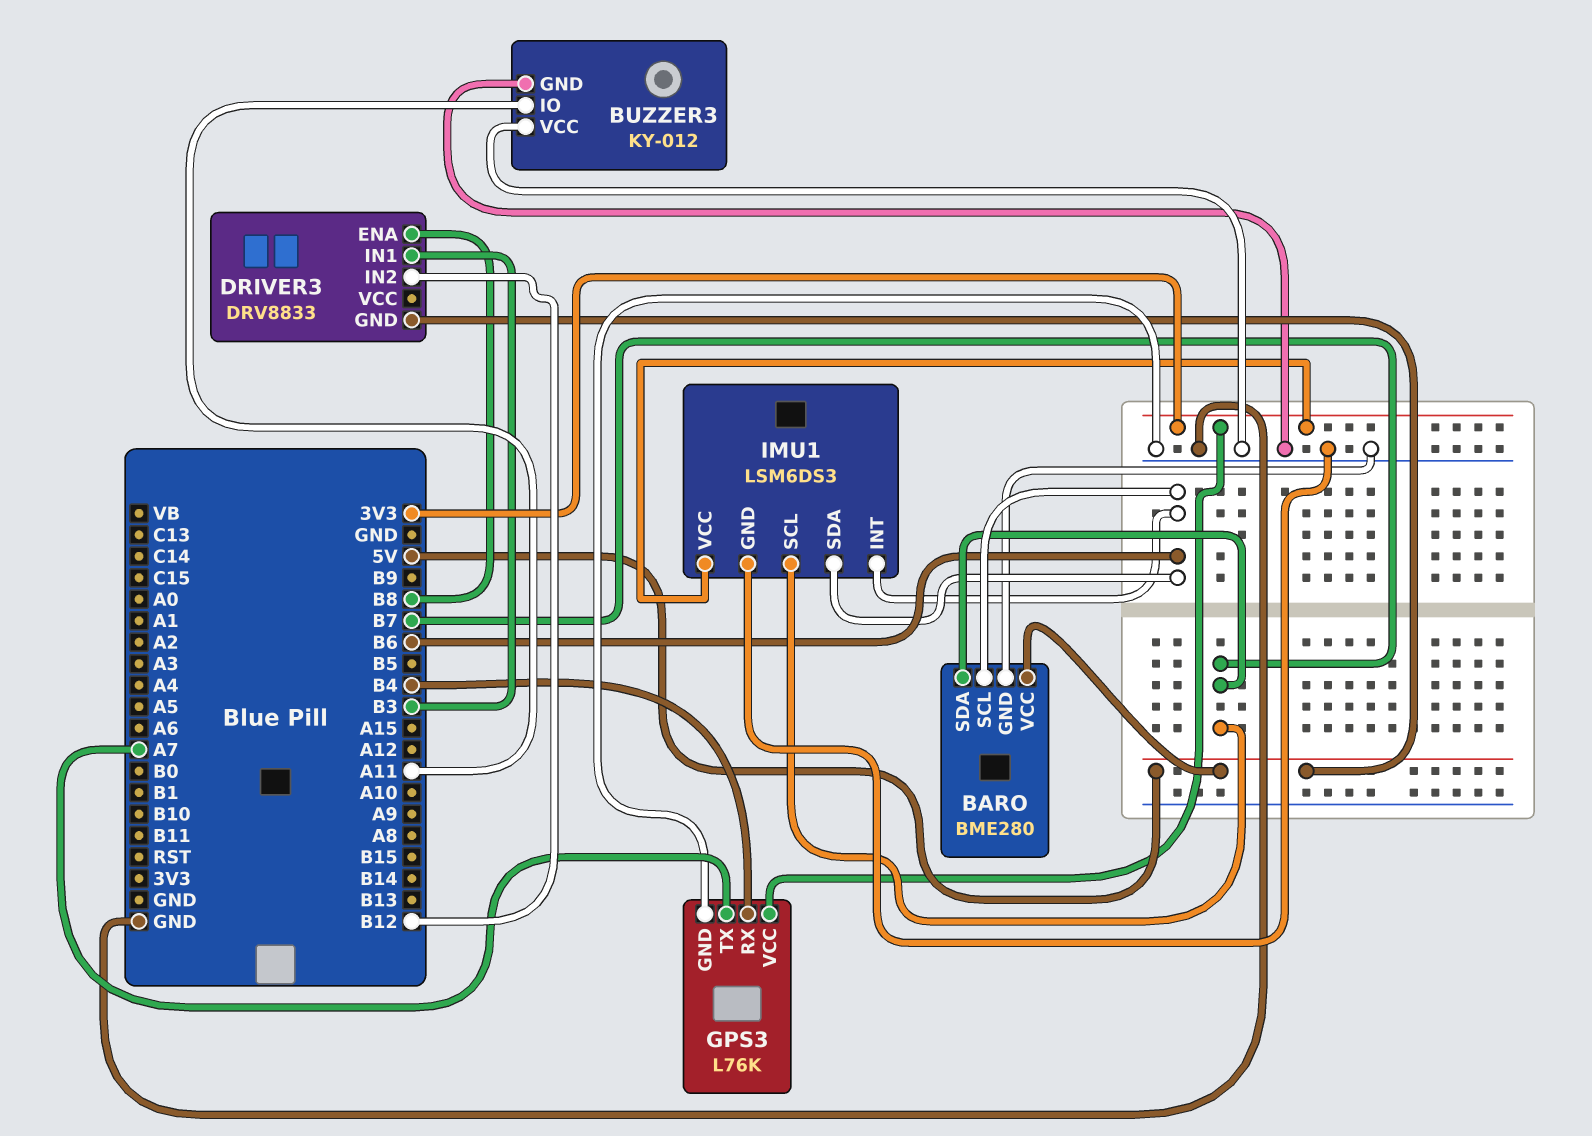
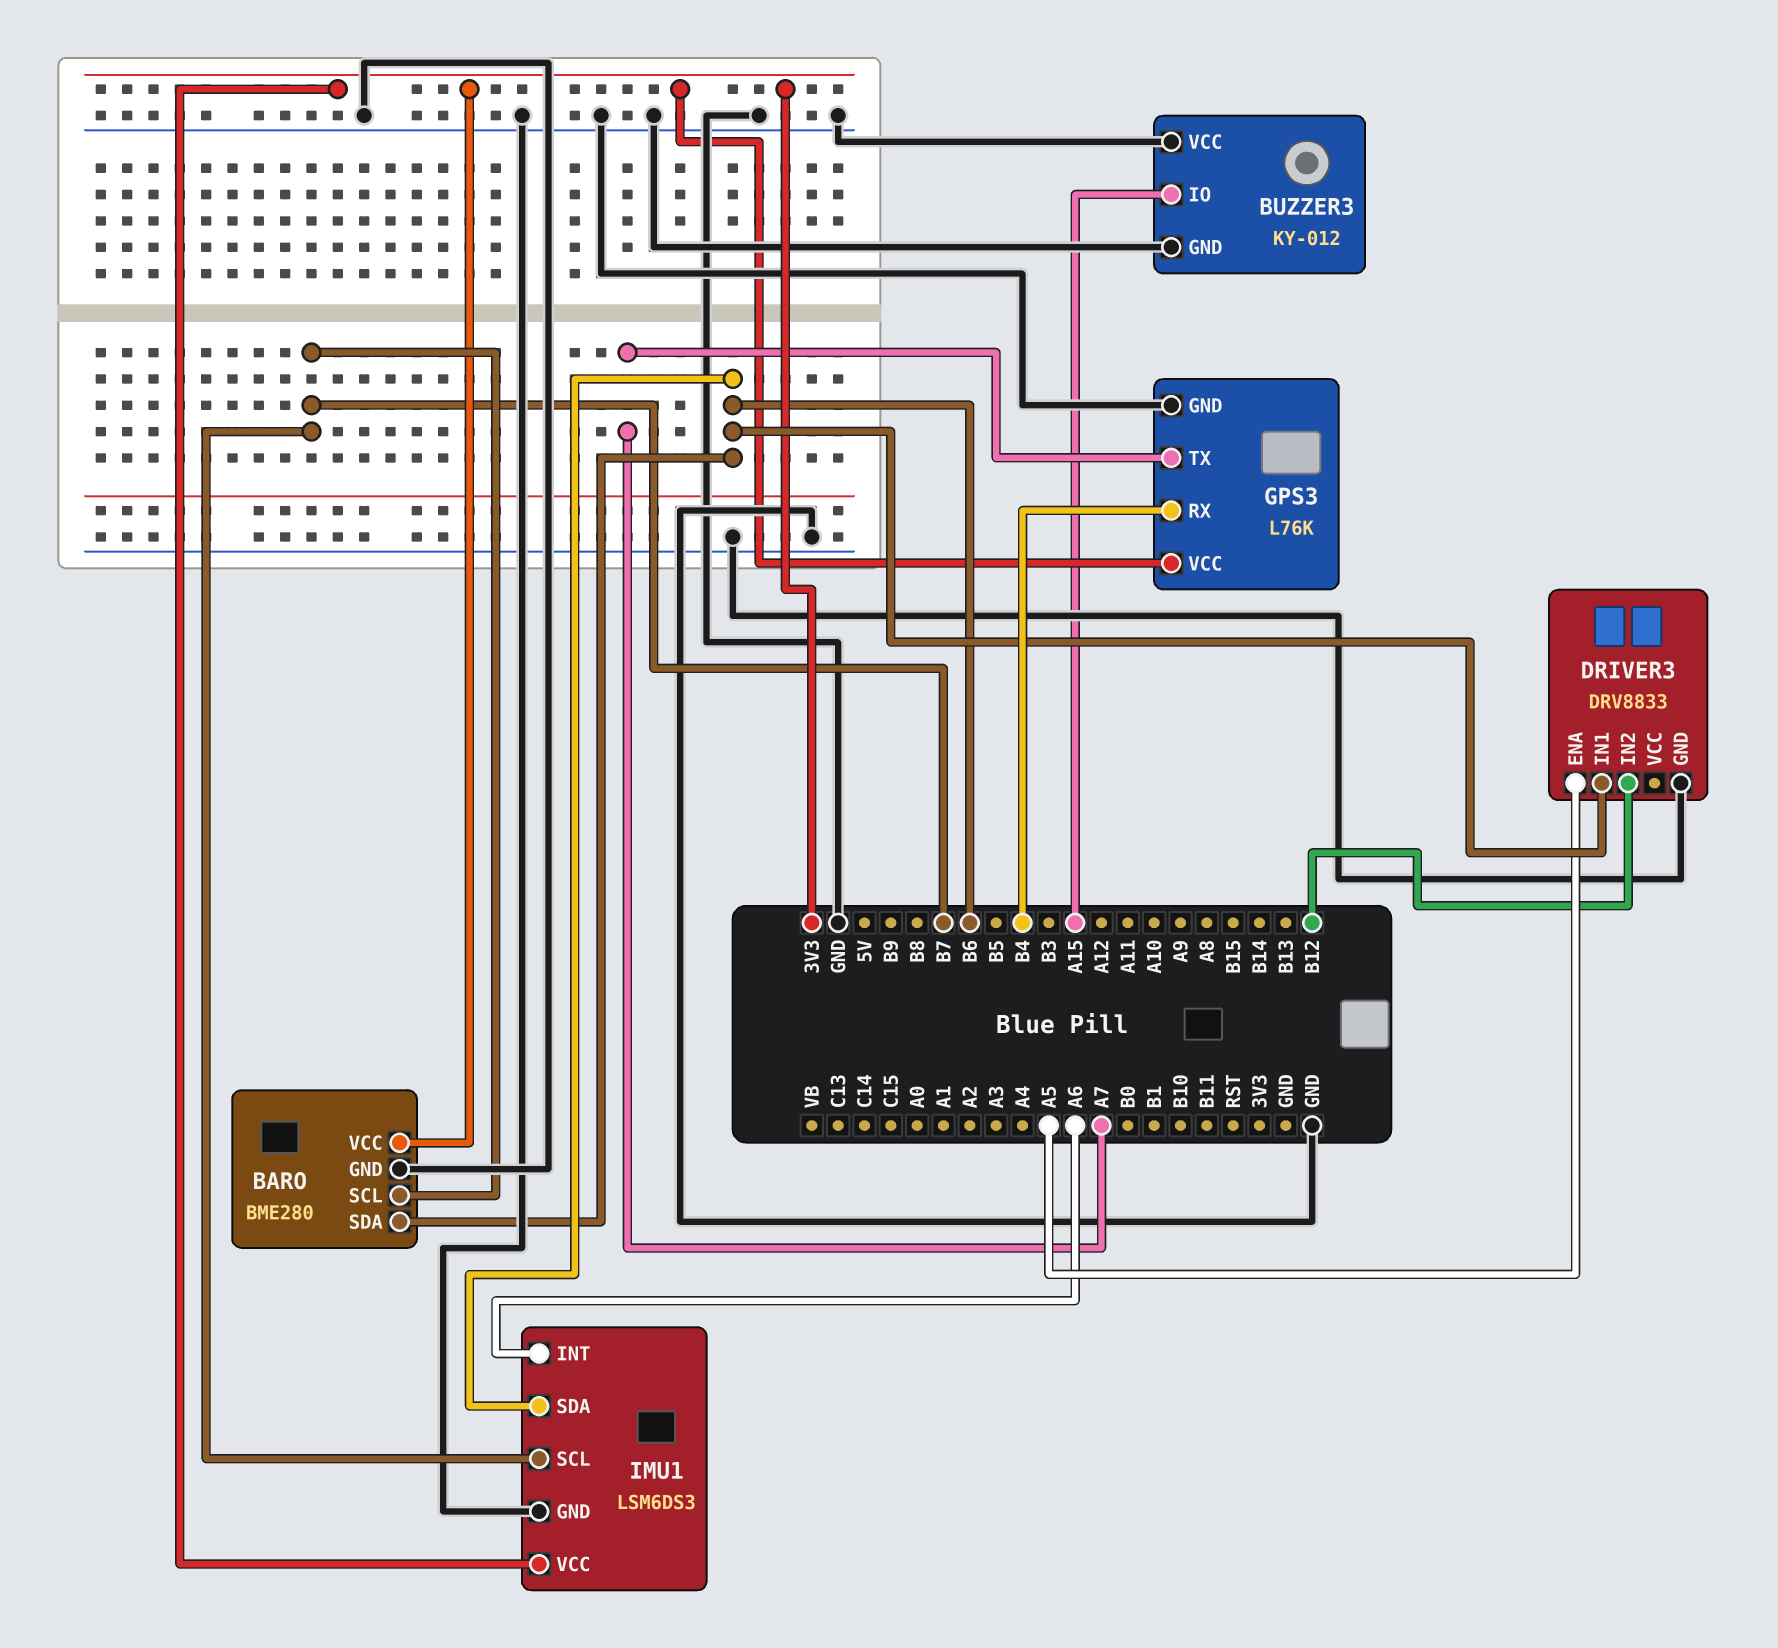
BARO pin SCL: B6 -> B7
BARO pin SDA: B7 -> B6
BARO pin VCC: 5V -> 3V3
BUZZER3 pin IO: A11 -> A15
DRIVER3 pin ENA: B8 -> A5
DRIVER3 pin GND: 5V -> GND
DRIVER3 pin IN1: B3 -> B6
IMU1 pin INT: B6 -> A6

